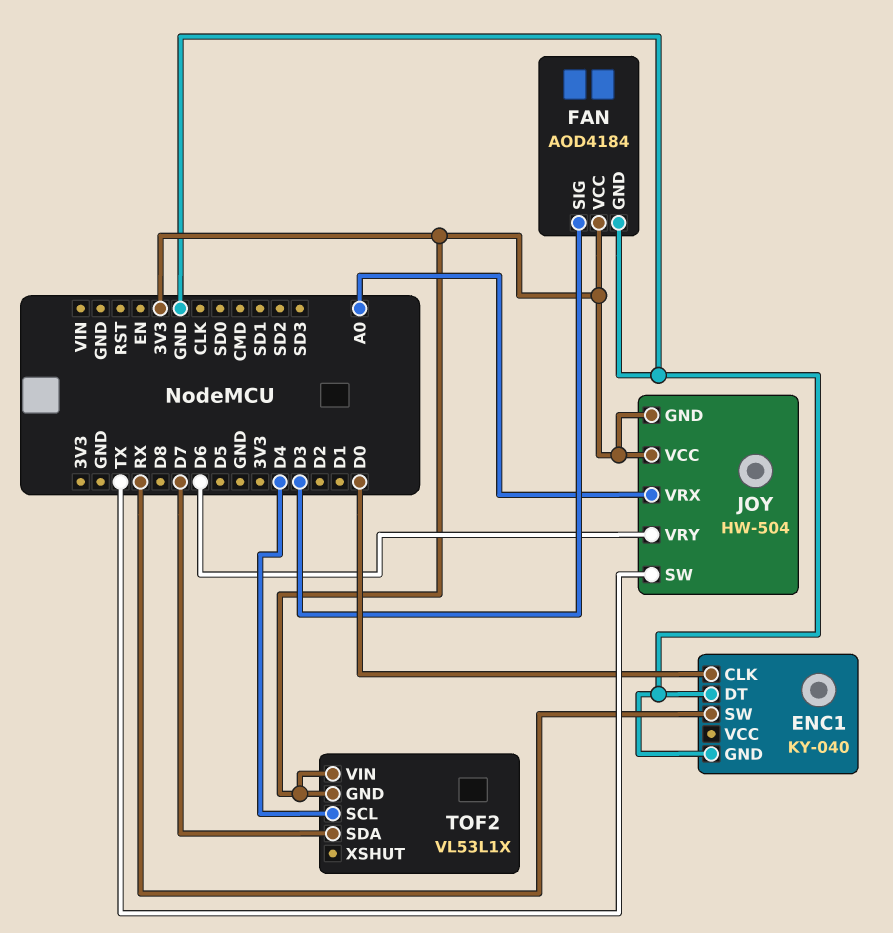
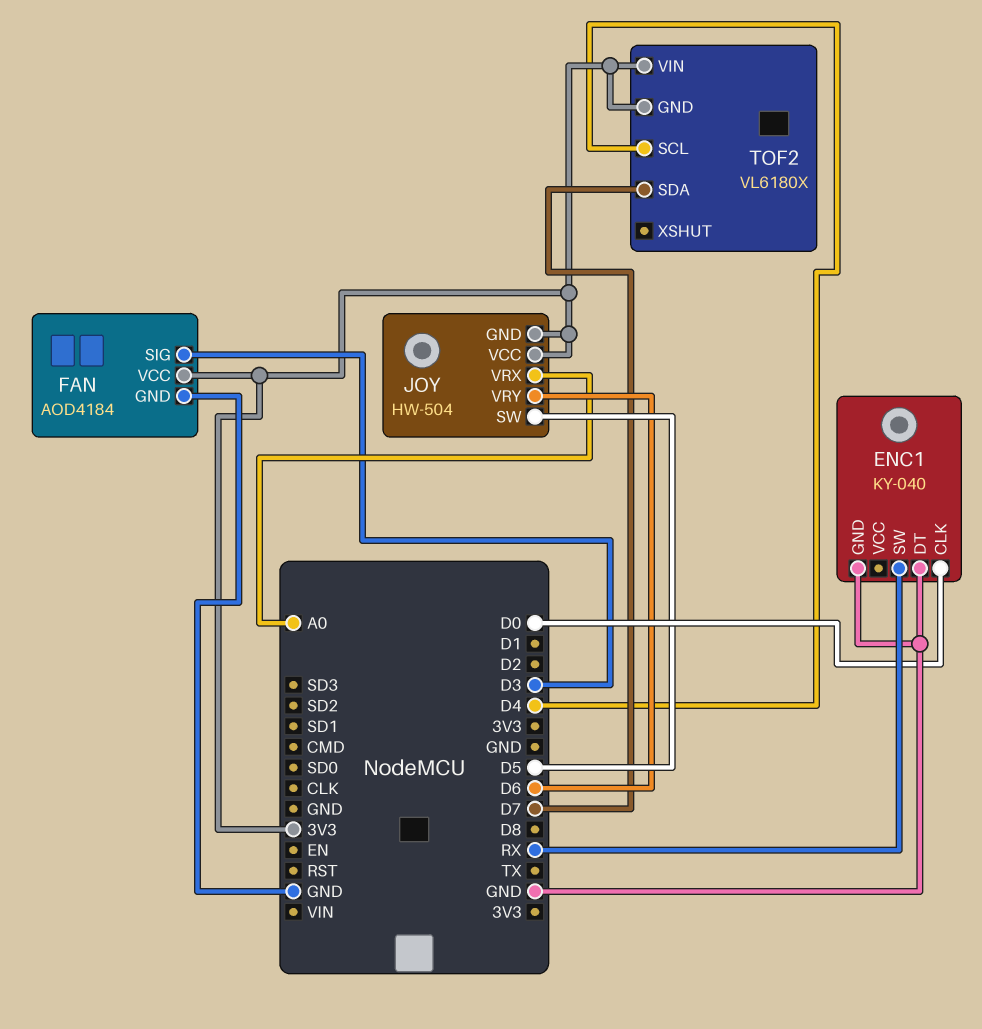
JOY pin SW: TX -> D5
TOF2: VL53L1X -> VL6180X

